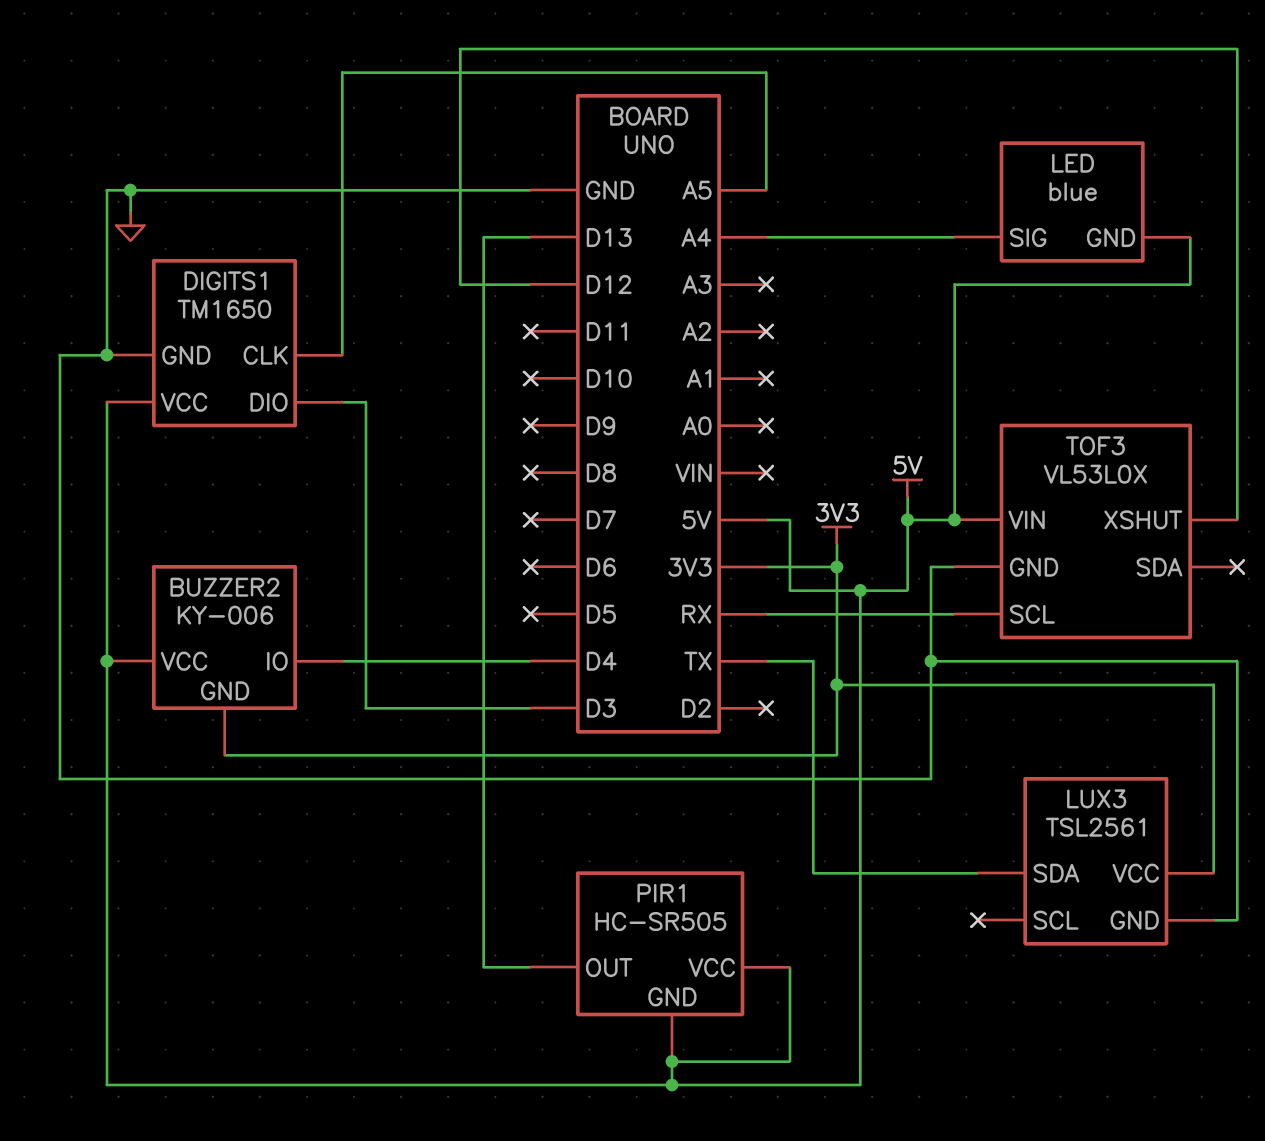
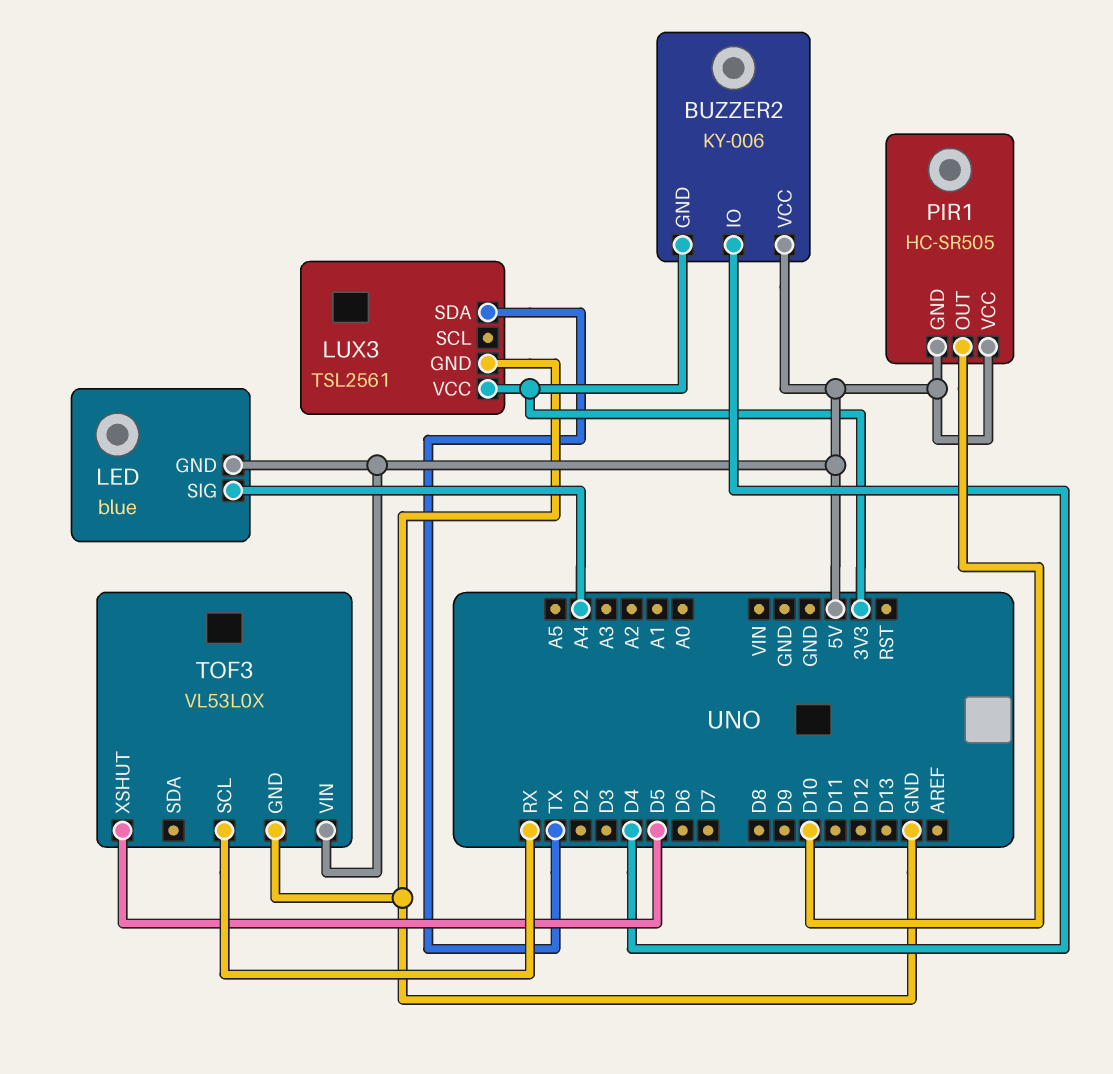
DIGITS1: TM1650 -> none
DIGITS1 pin CLK: A5 -> none
DIGITS1 pin DIO: D3 -> none
DIGITS1 pin GND: GND -> none
DIGITS1 pin VCC: 5V -> none
PIR1 pin OUT: D13 -> D10
TOF3 pin XSHUT: D12 -> D5

